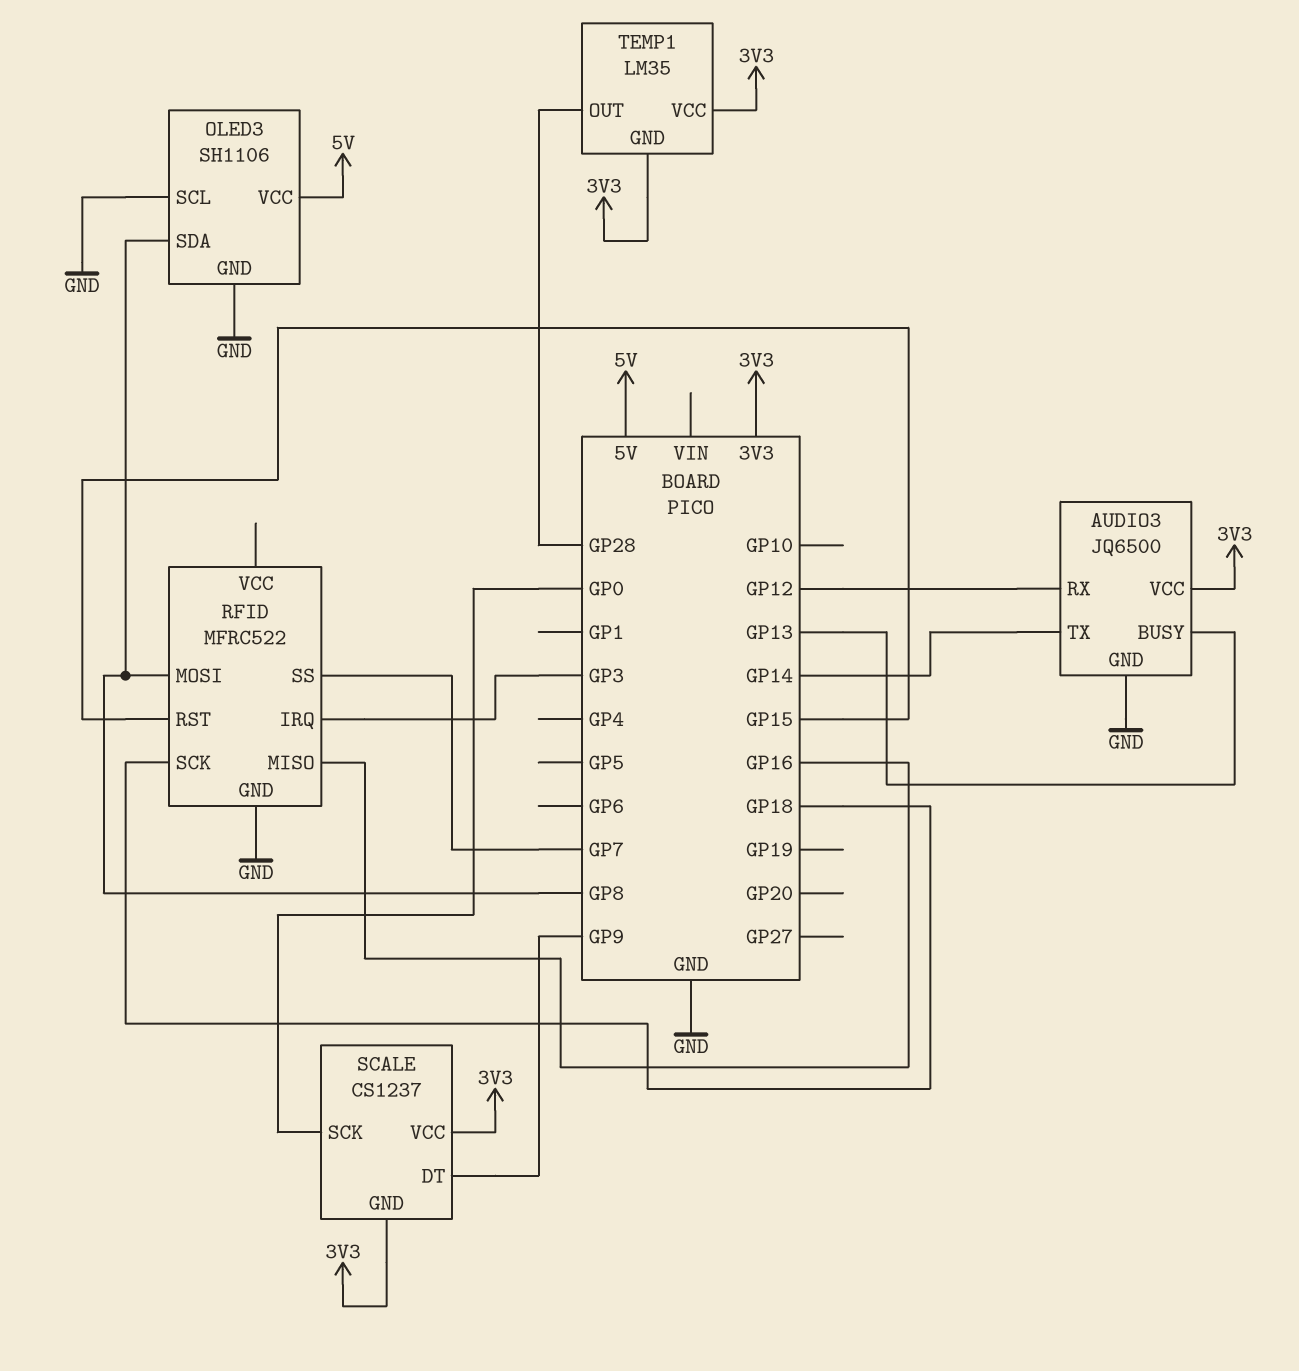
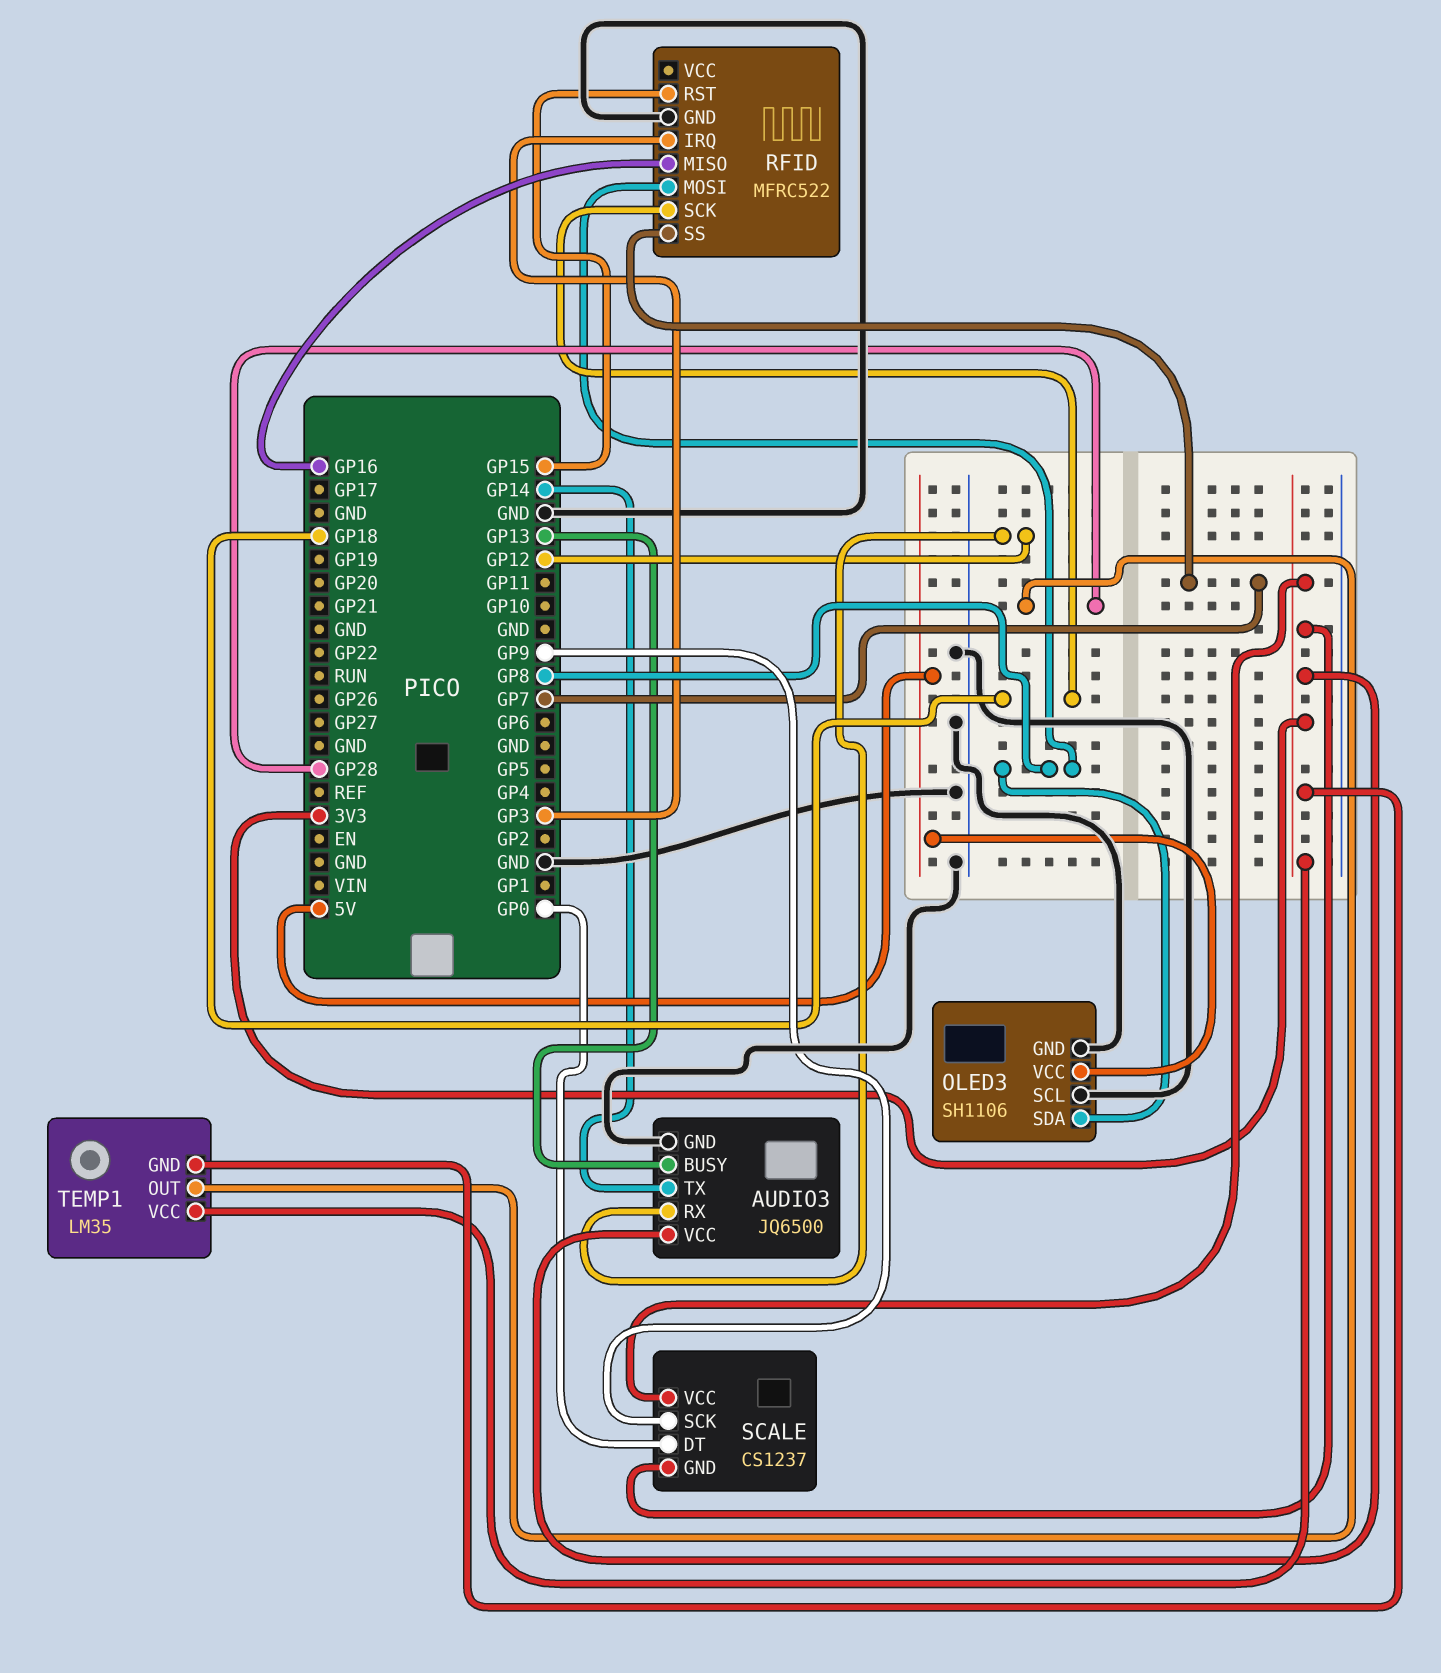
SCALE pin DT: GP9 -> GP0
SCALE pin SCK: GP0 -> GP9

